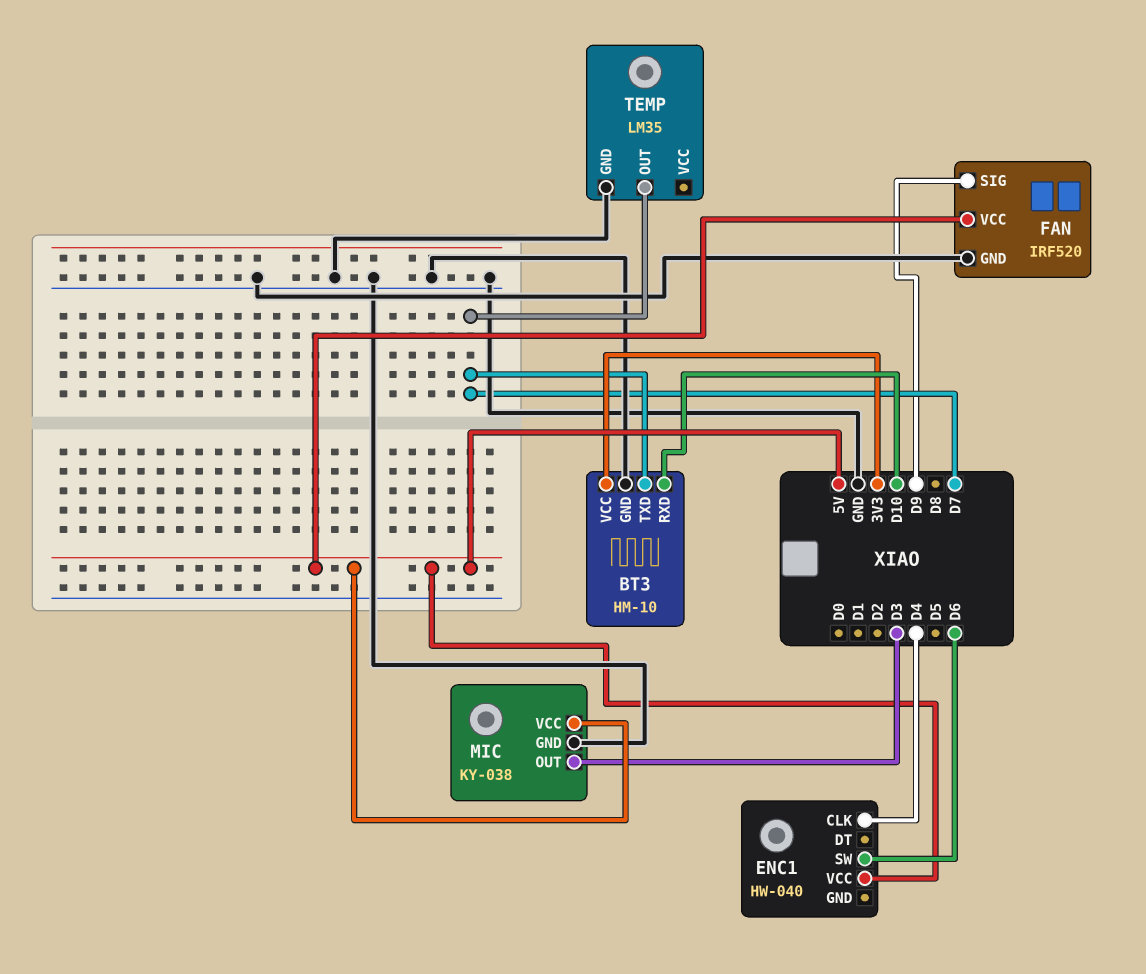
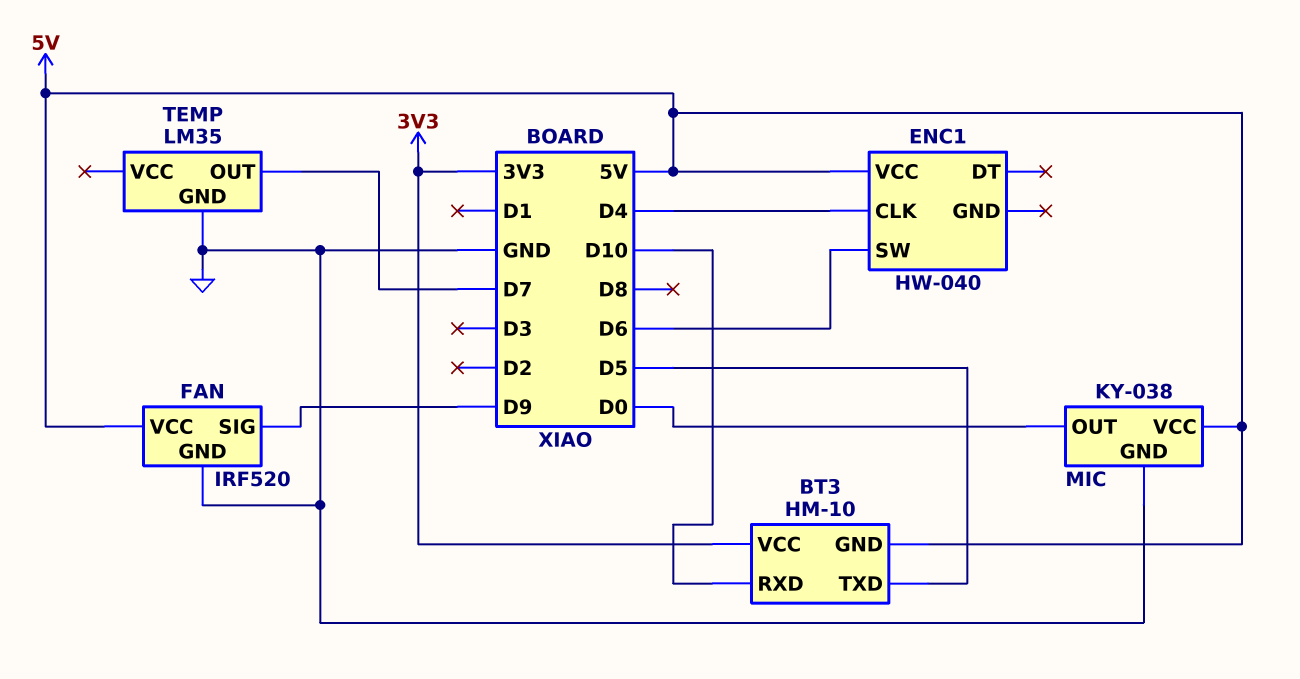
BT3 pin GND: GND -> 5V
BT3 pin TXD: D7 -> D5
MIC pin OUT: D3 -> D0

